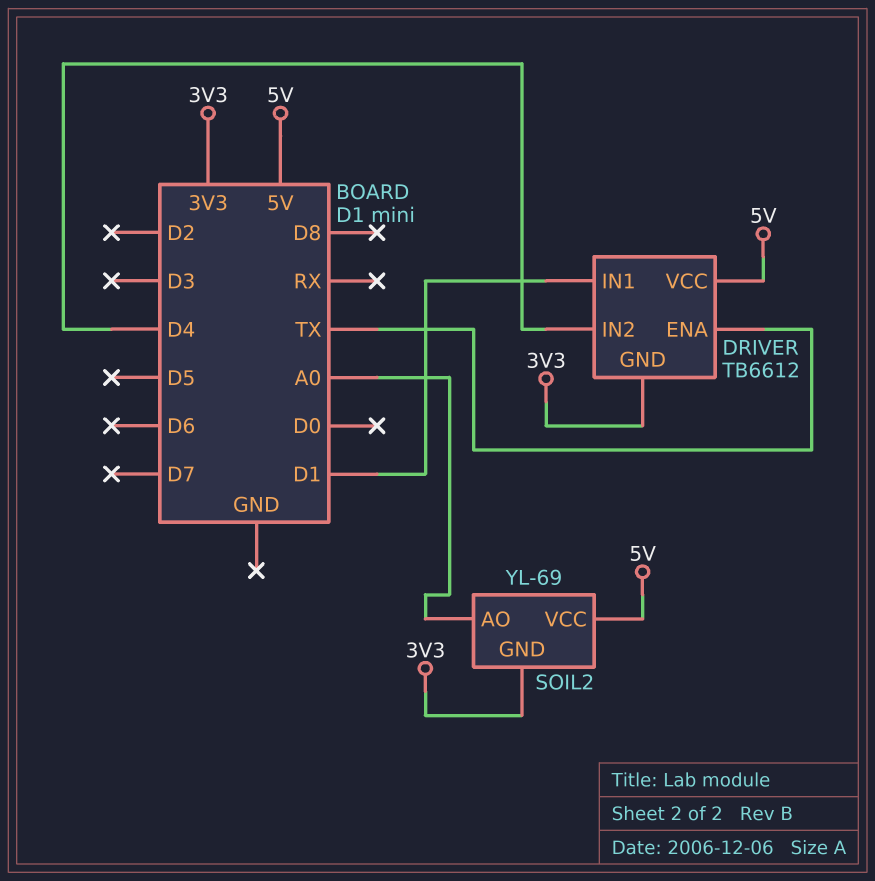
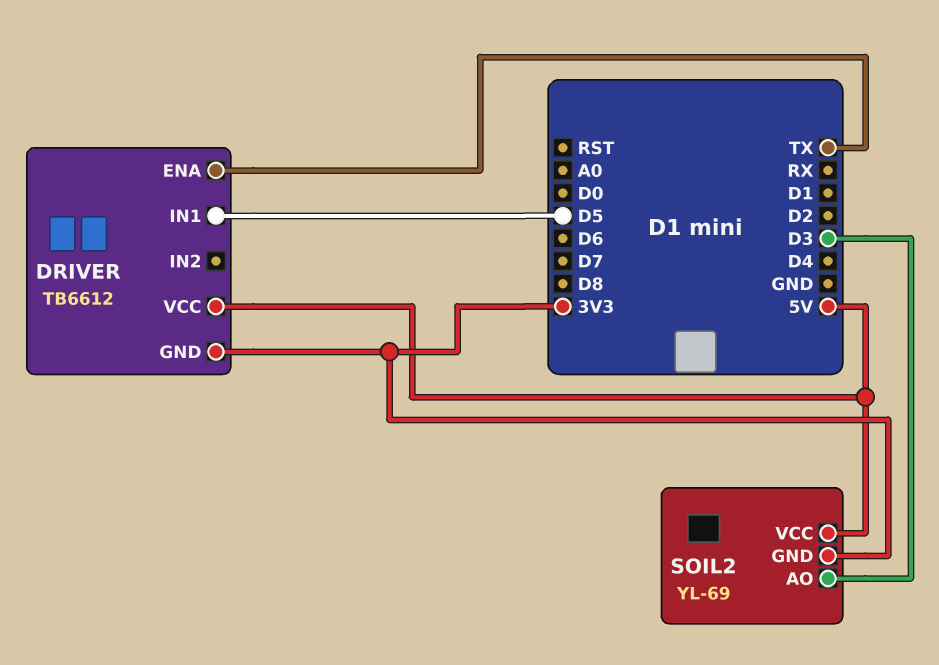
DRIVER pin IN1: D1 -> D5
DRIVER pin IN2: D4 -> none
SOIL2 pin AO: A0 -> D3

